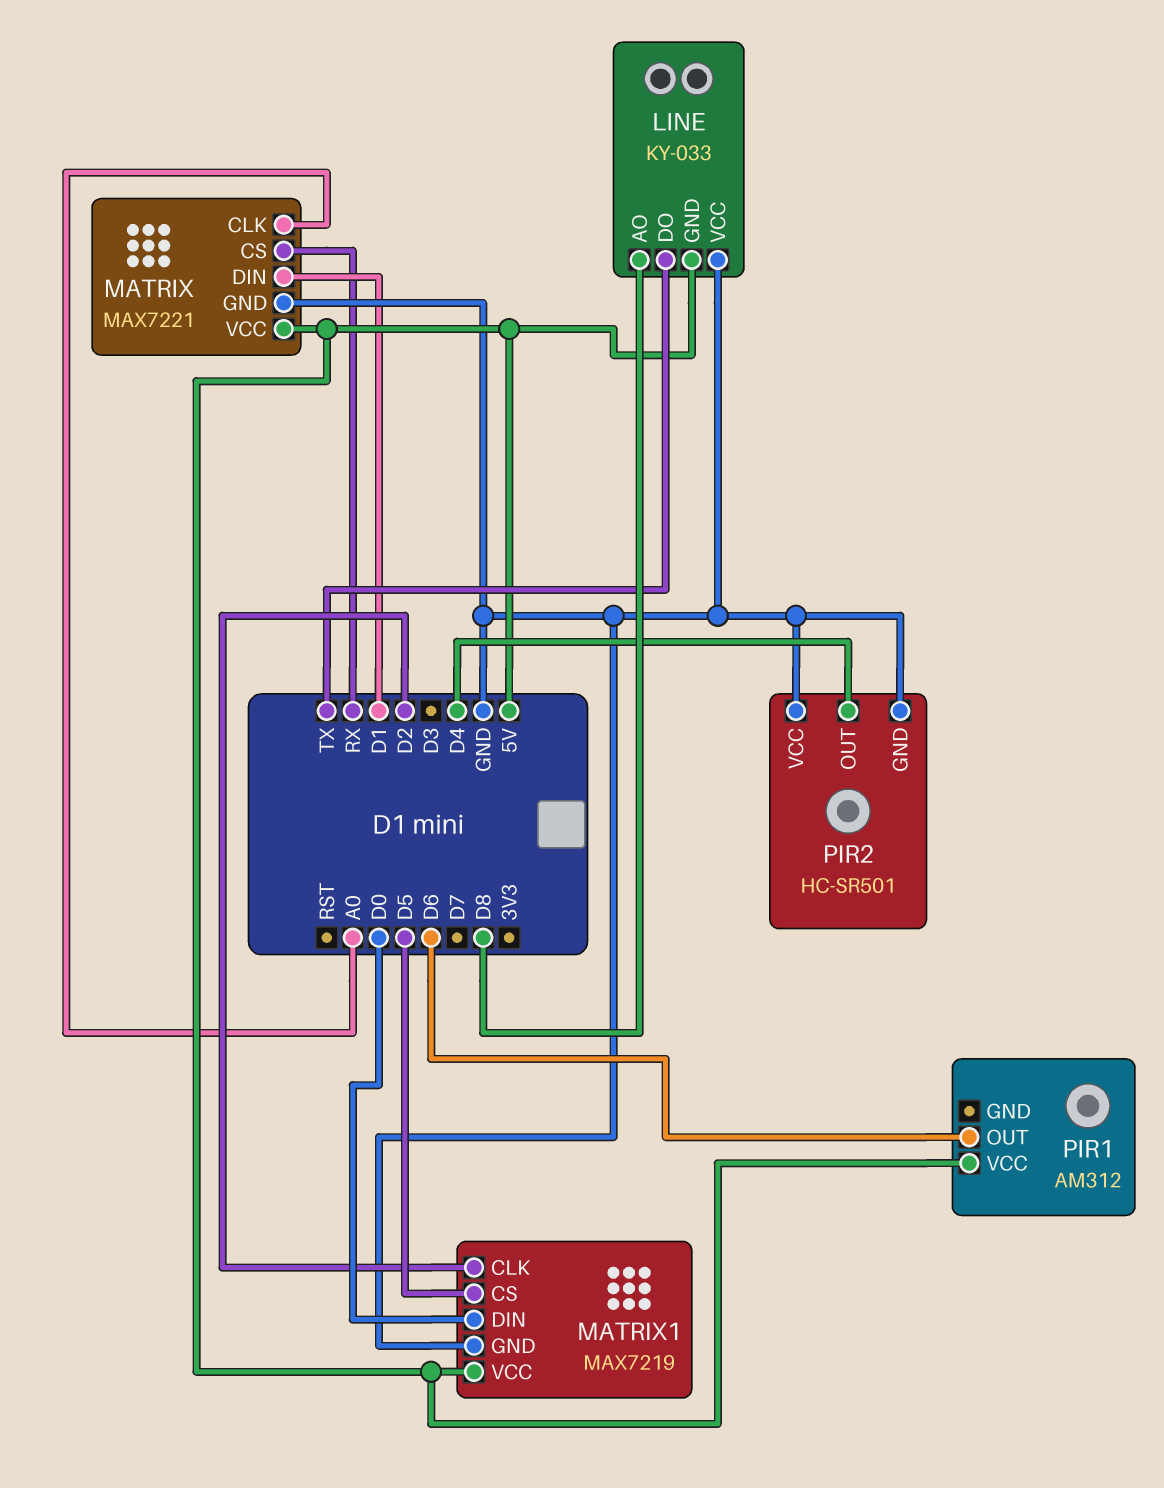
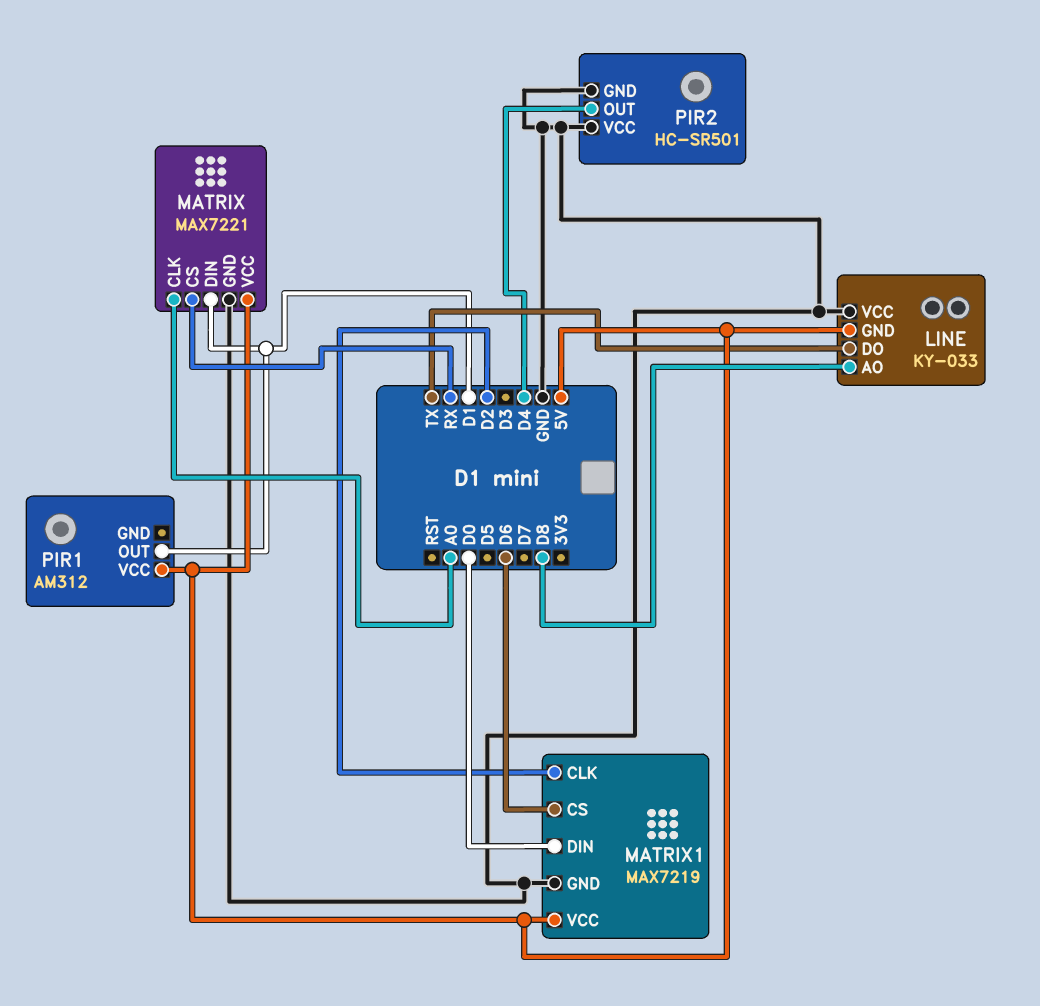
MATRIX1 pin CS: D5 -> D6
PIR1 pin OUT: D6 -> D1

